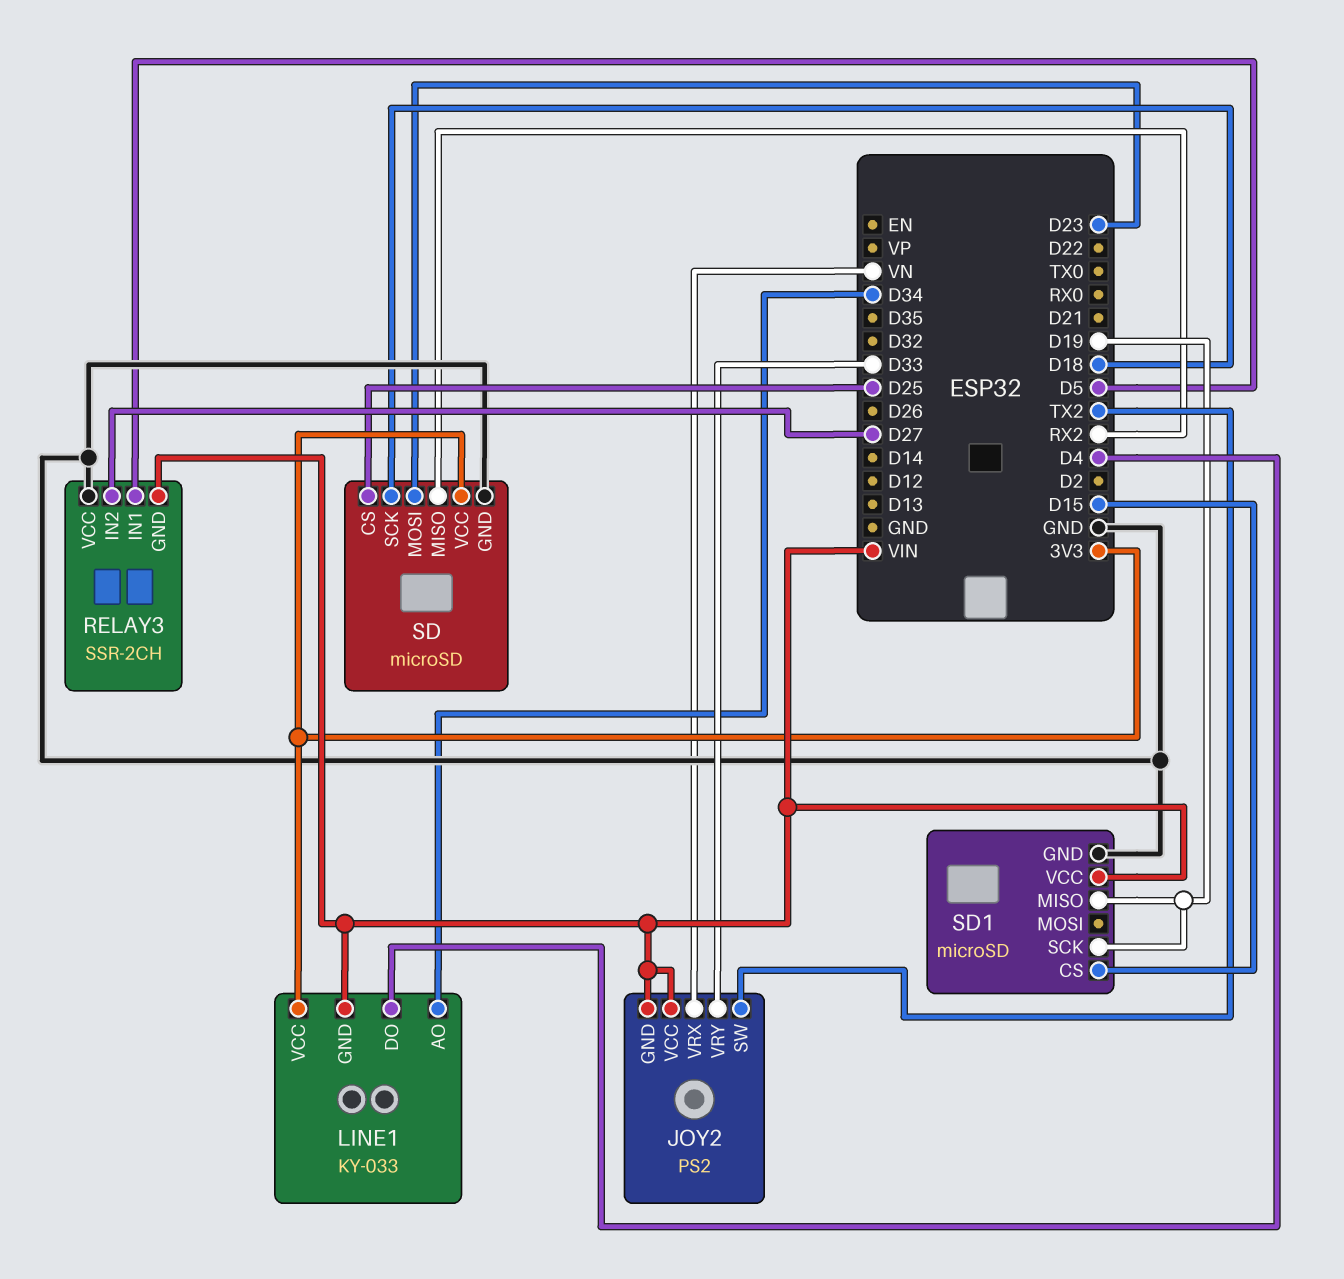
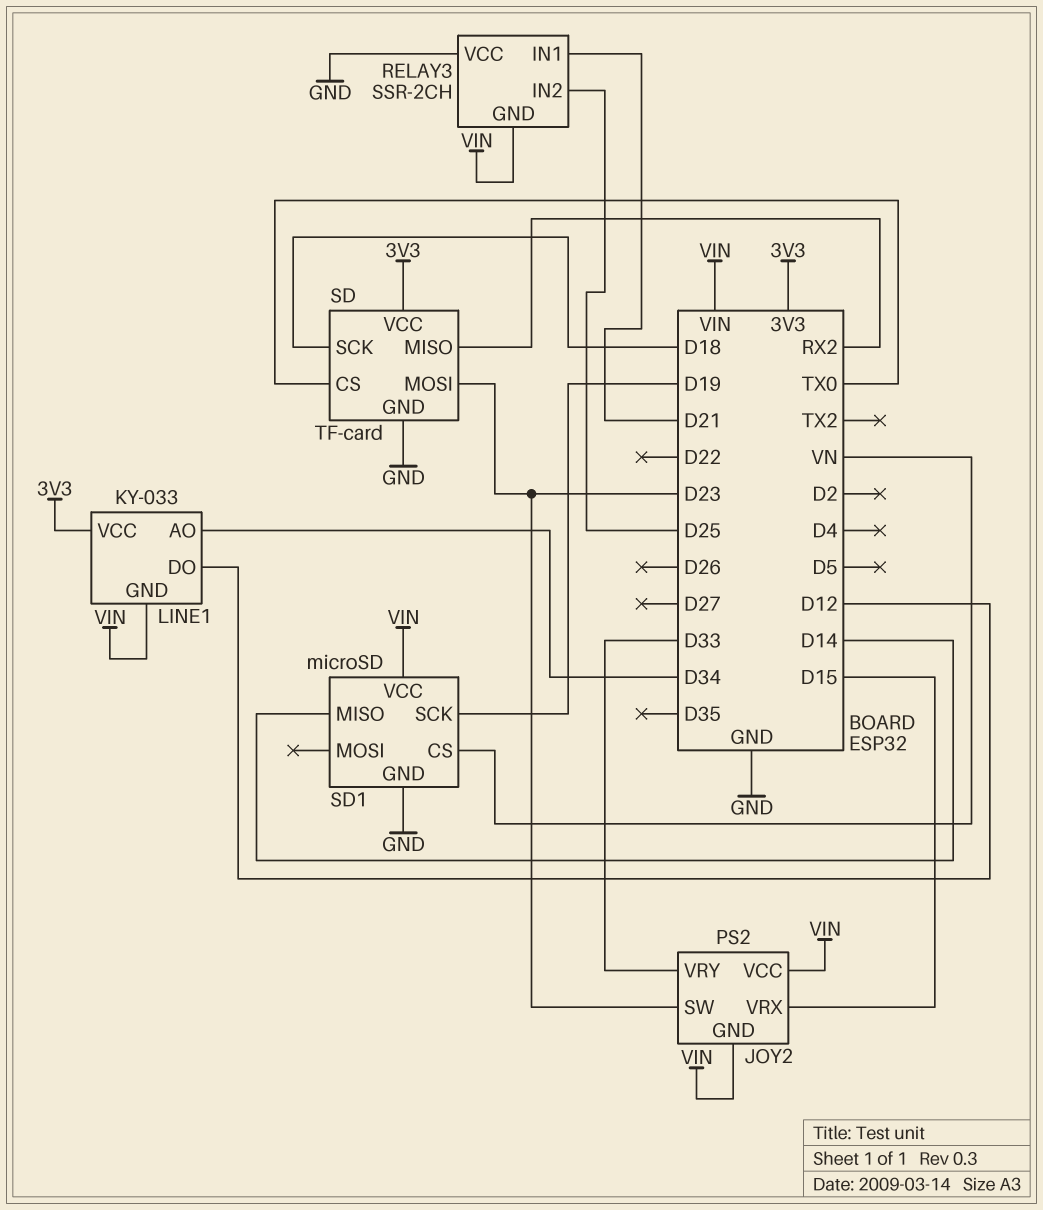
JOY2 pin SW: TX2 -> D23
JOY2 pin VRX: VN -> D15
LINE1 pin DO: D4 -> D12
RELAY3 pin IN1: D5 -> D21
RELAY3 pin IN2: D27 -> D25
SD: microSD -> TF-card
SD pin CS: D25 -> TX0
SD1 pin CS: D15 -> VN
SD1 pin MISO: D19 -> D14

